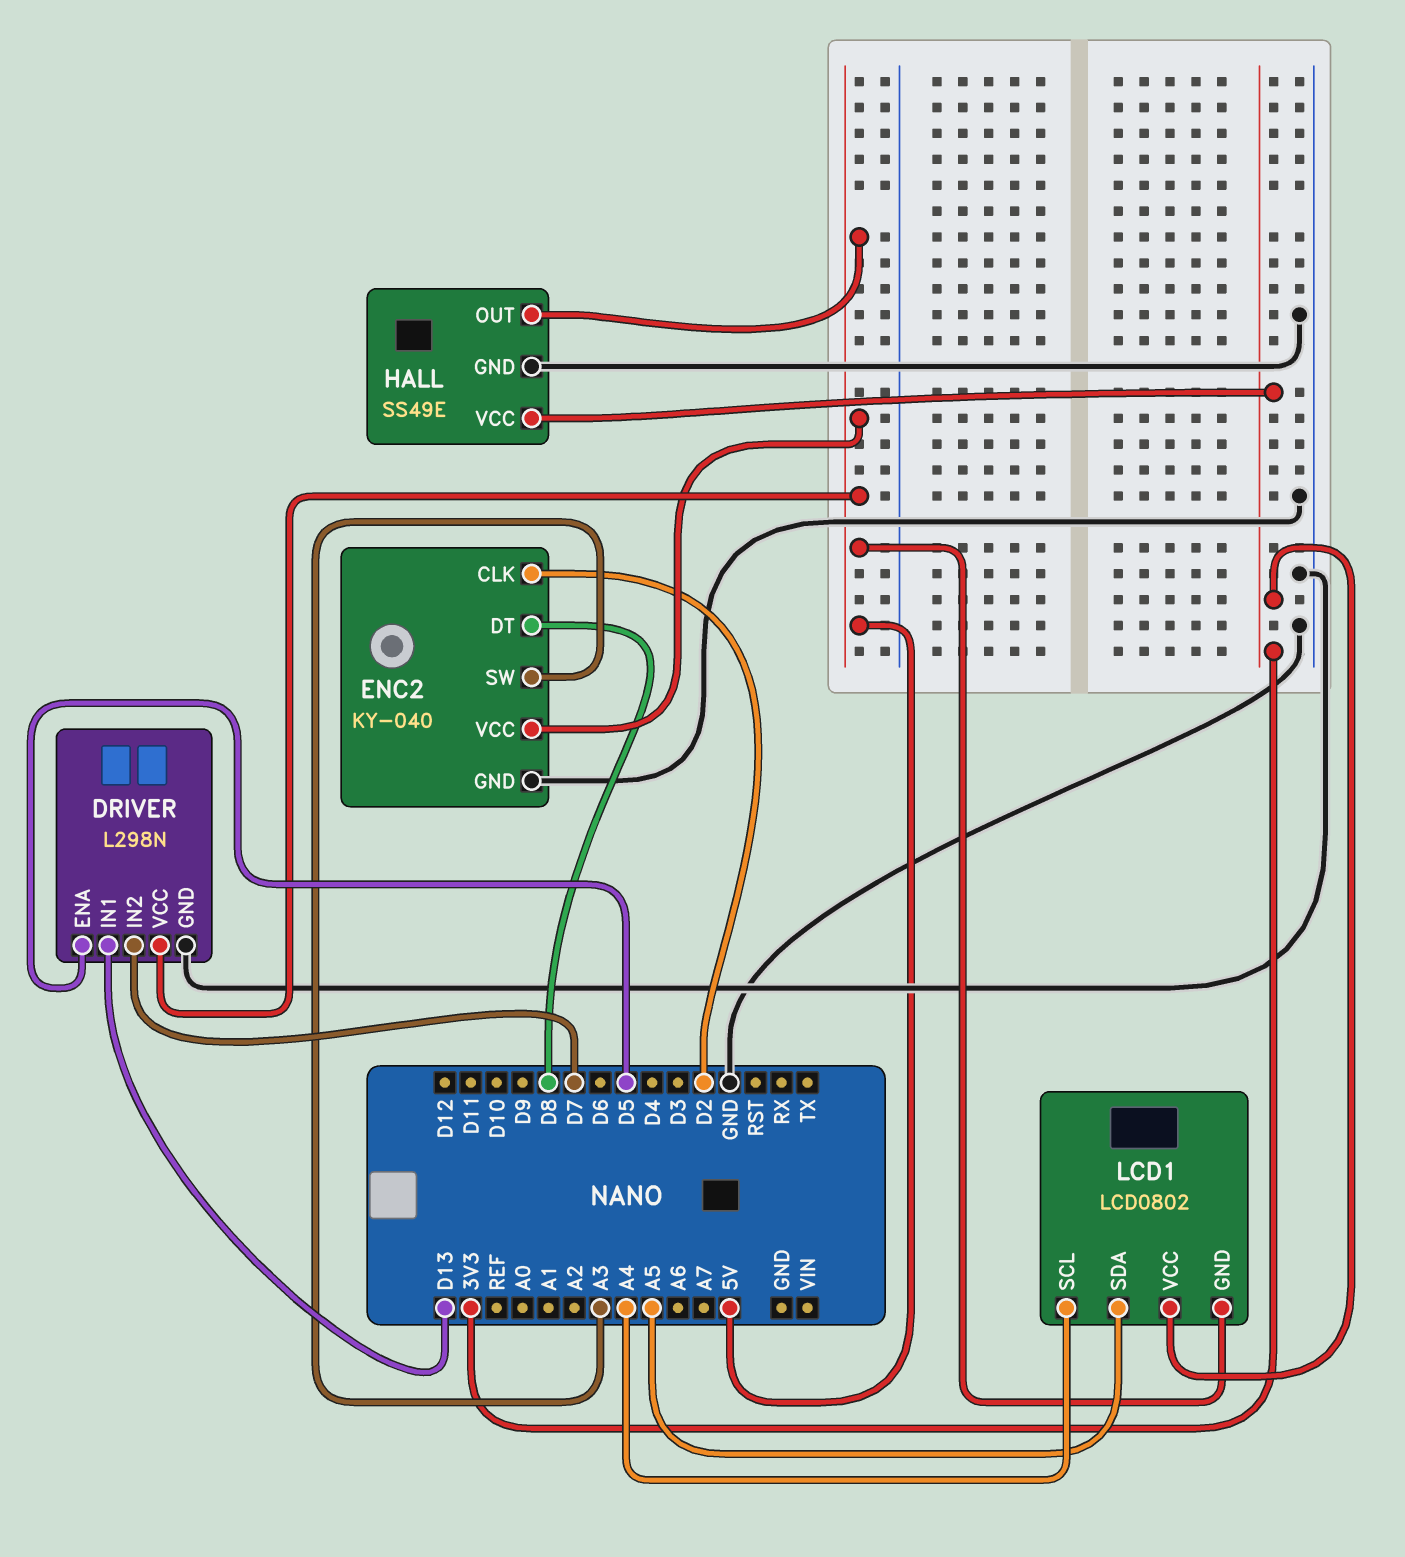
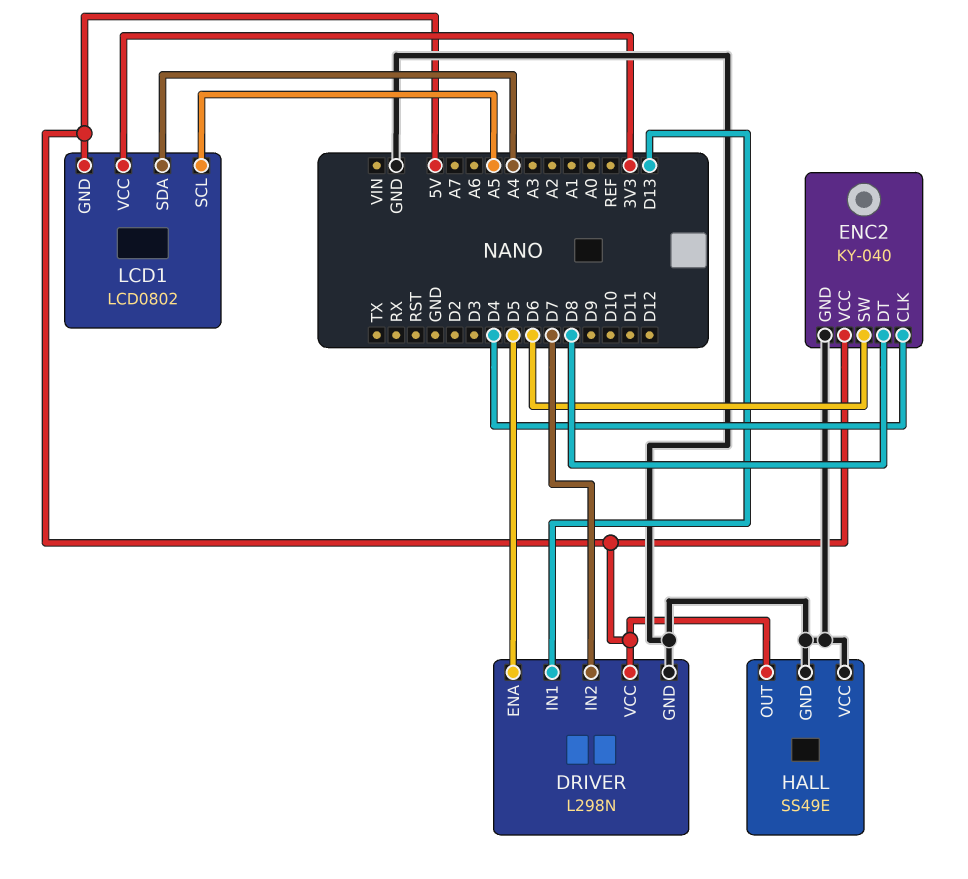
ENC2 pin CLK: D2 -> D4
ENC2 pin SW: A3 -> D6
HALL pin VCC: 3V3 -> GND
LCD1 pin SCL: A4 -> A5
LCD1 pin SDA: A5 -> A4

